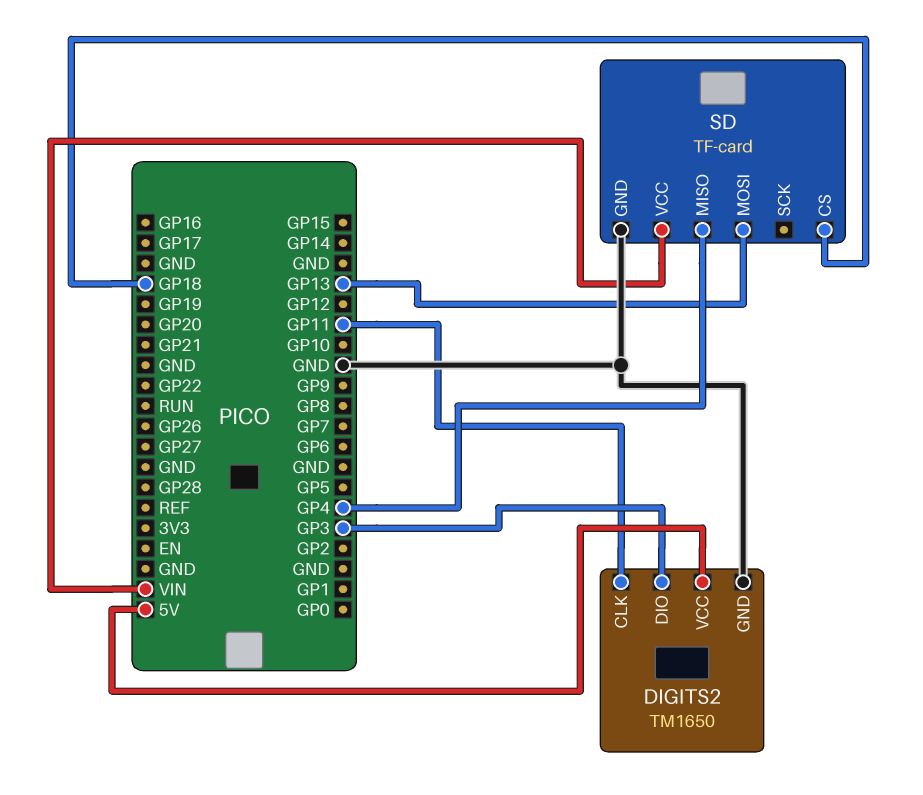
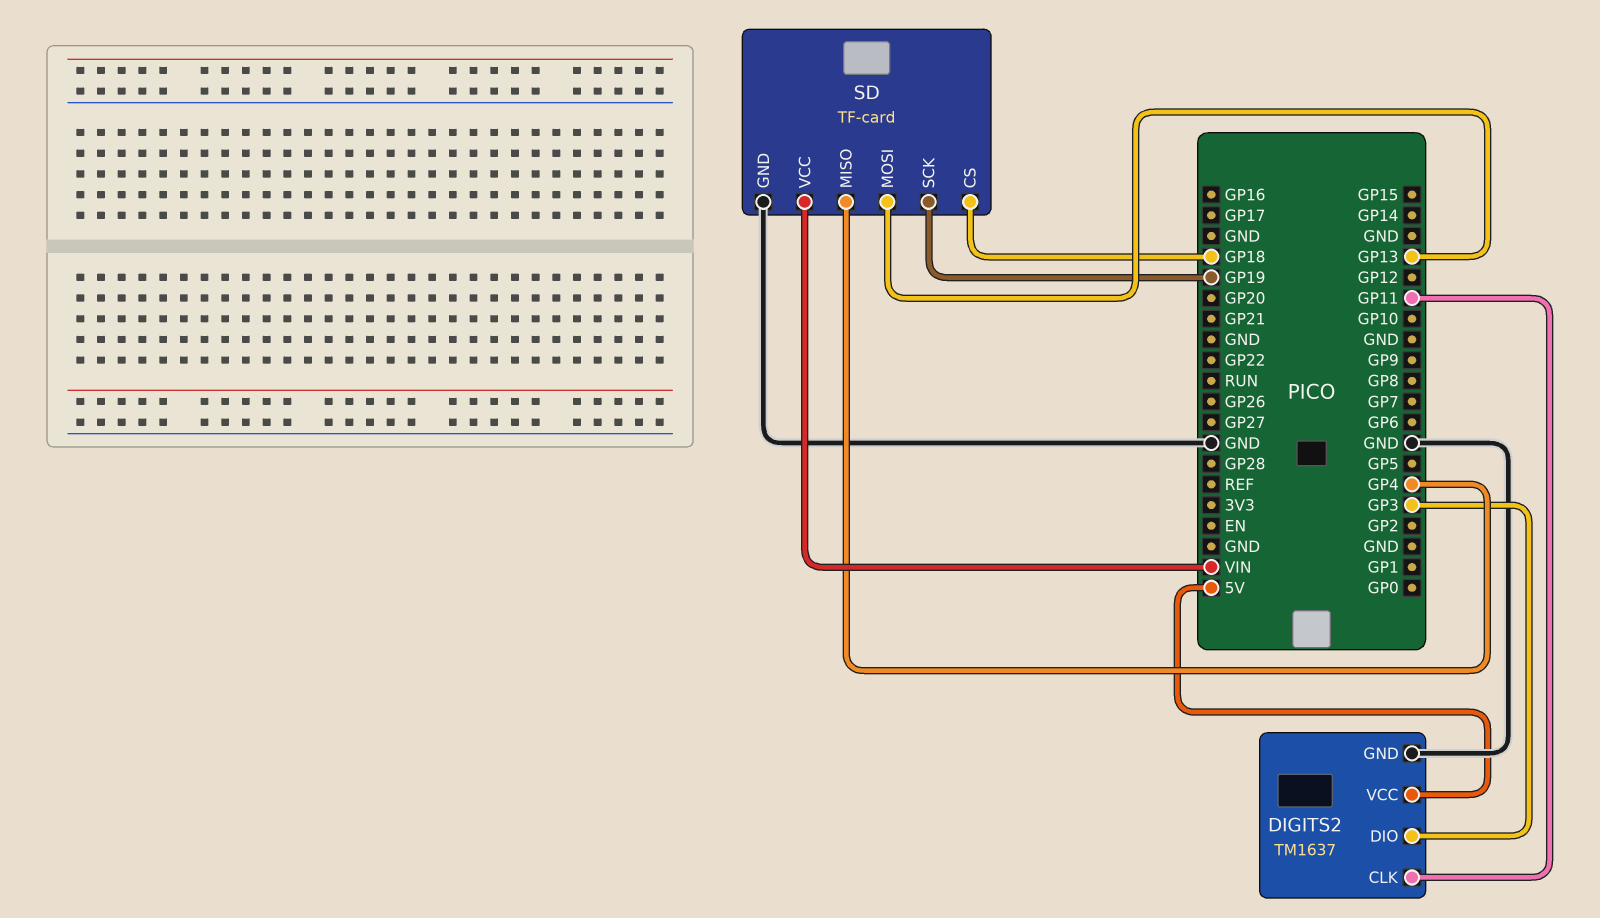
DIGITS2: TM1650 -> TM1637
SD pin SCK: none -> GP19

